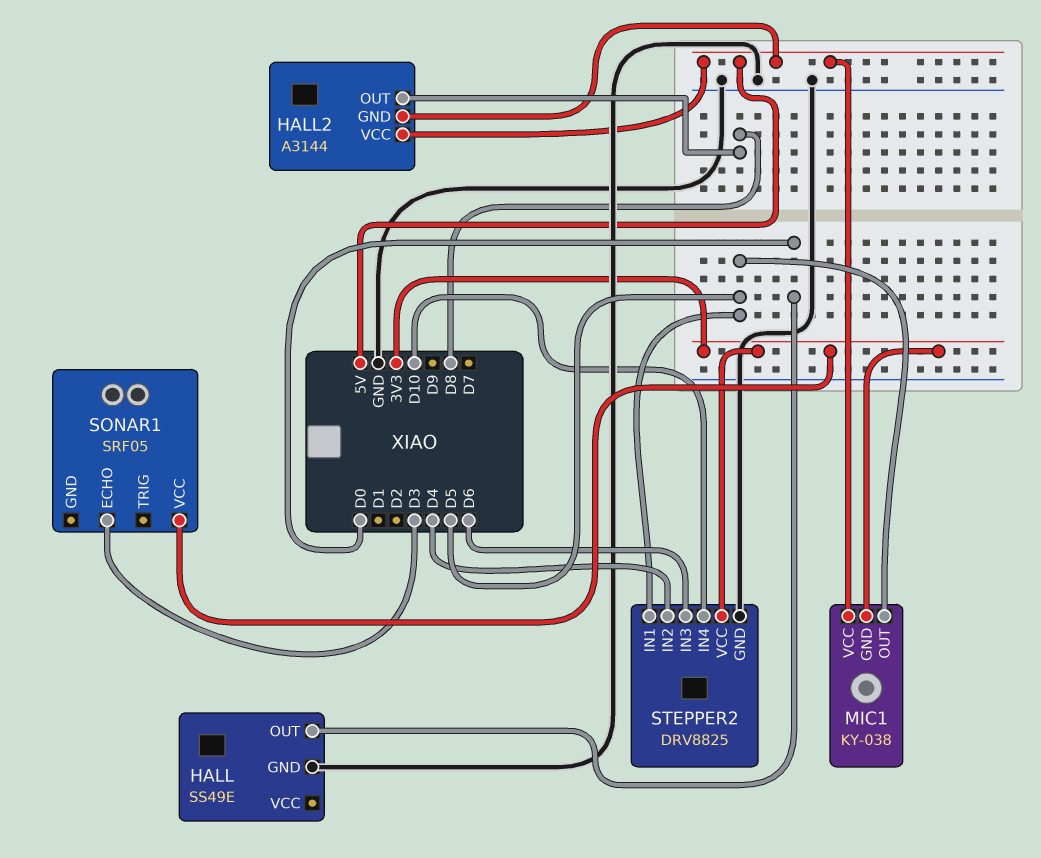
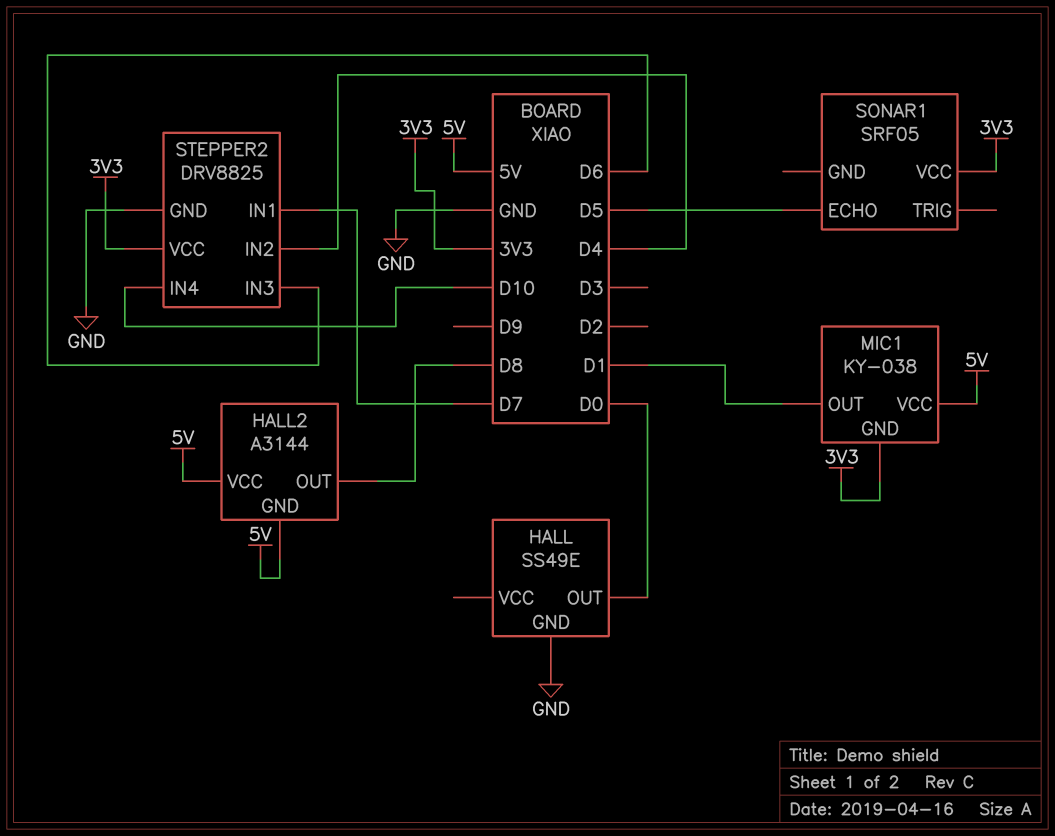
MIC1 pin OUT: D5 -> D1
SONAR1 pin ECHO: D3 -> D5
STEPPER2 pin IN1: D5 -> D7

